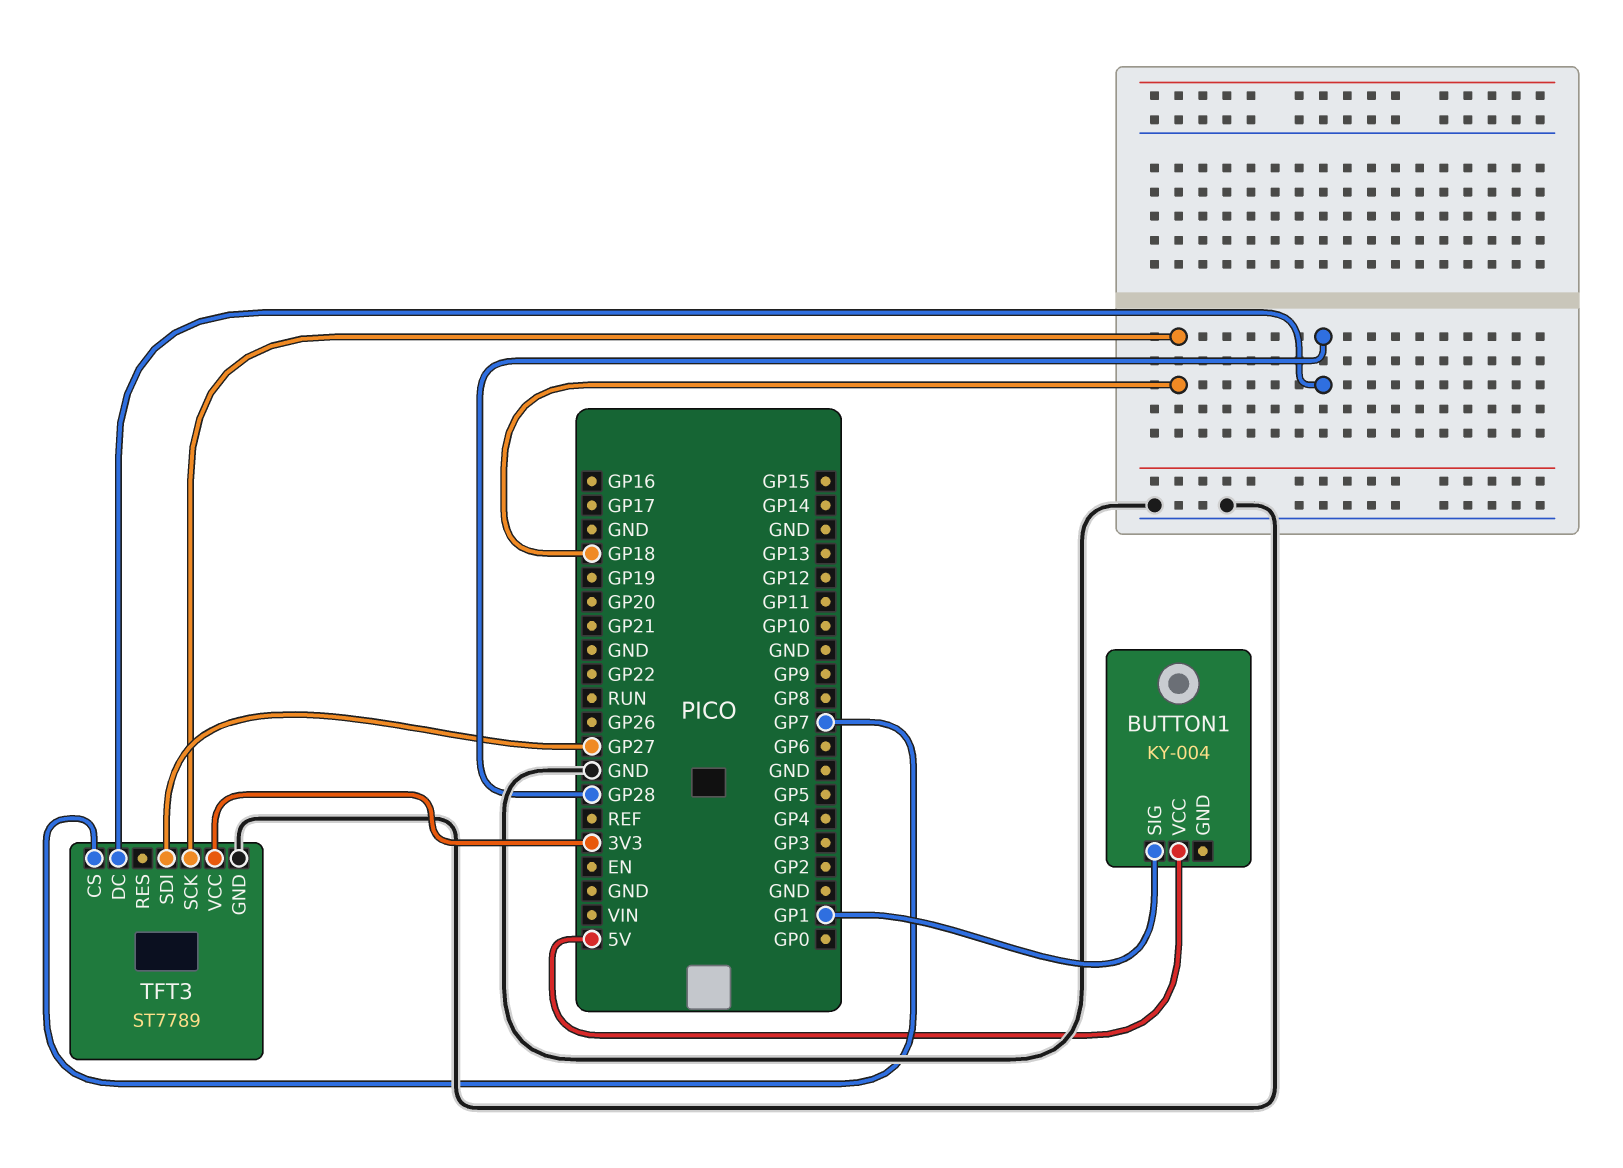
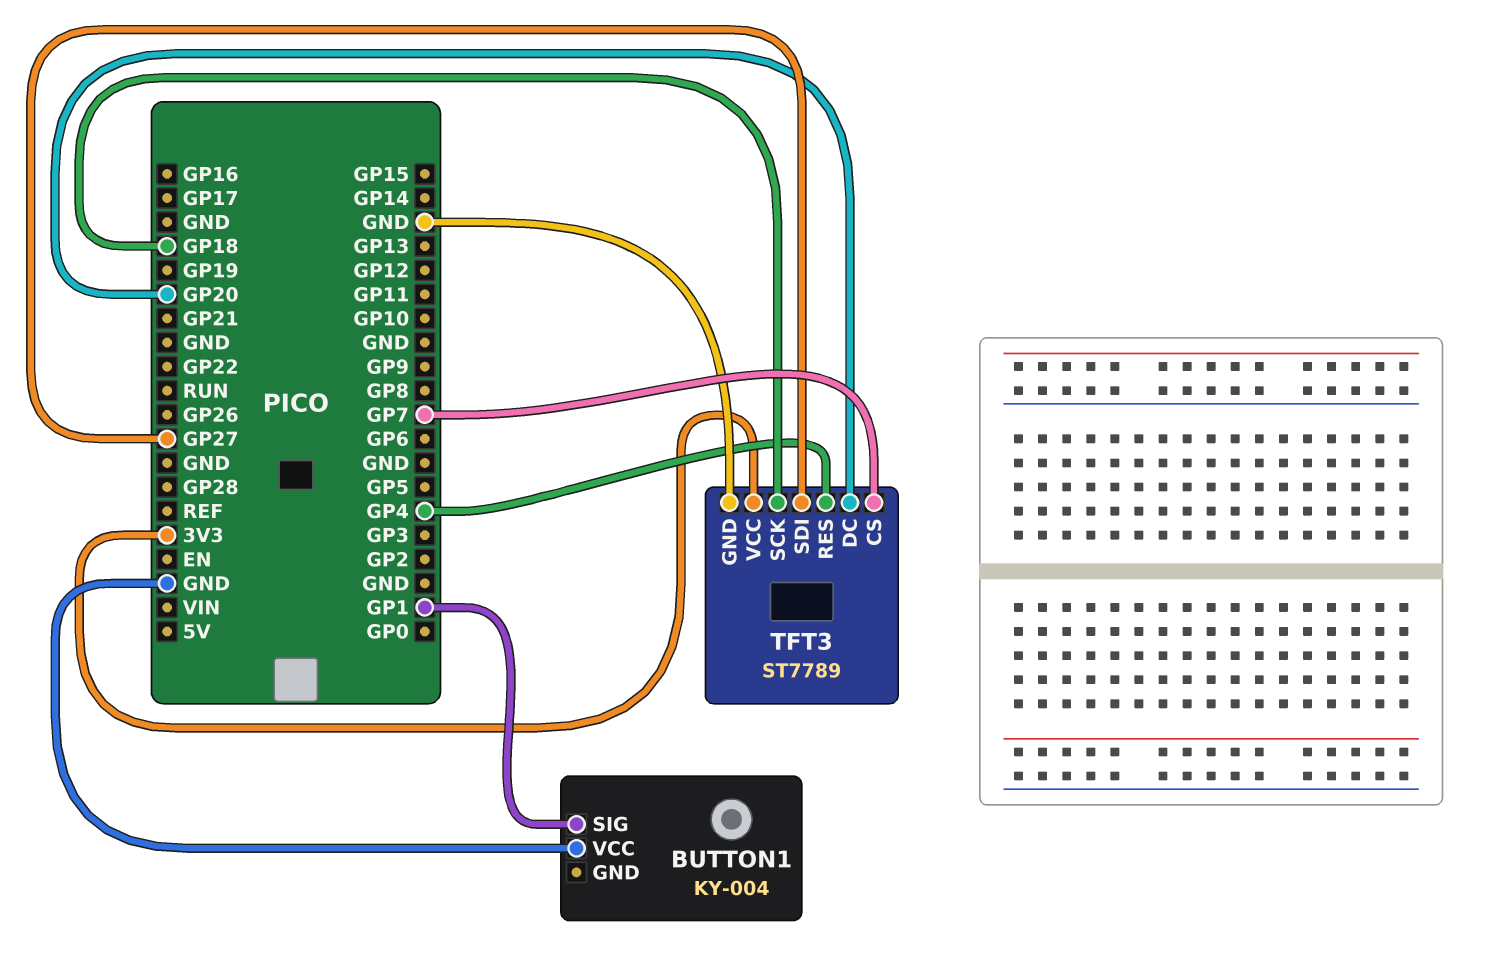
BUTTON1 pin VCC: 5V -> GND
TFT3 pin DC: GP28 -> GP20
TFT3 pin RES: none -> GP4

